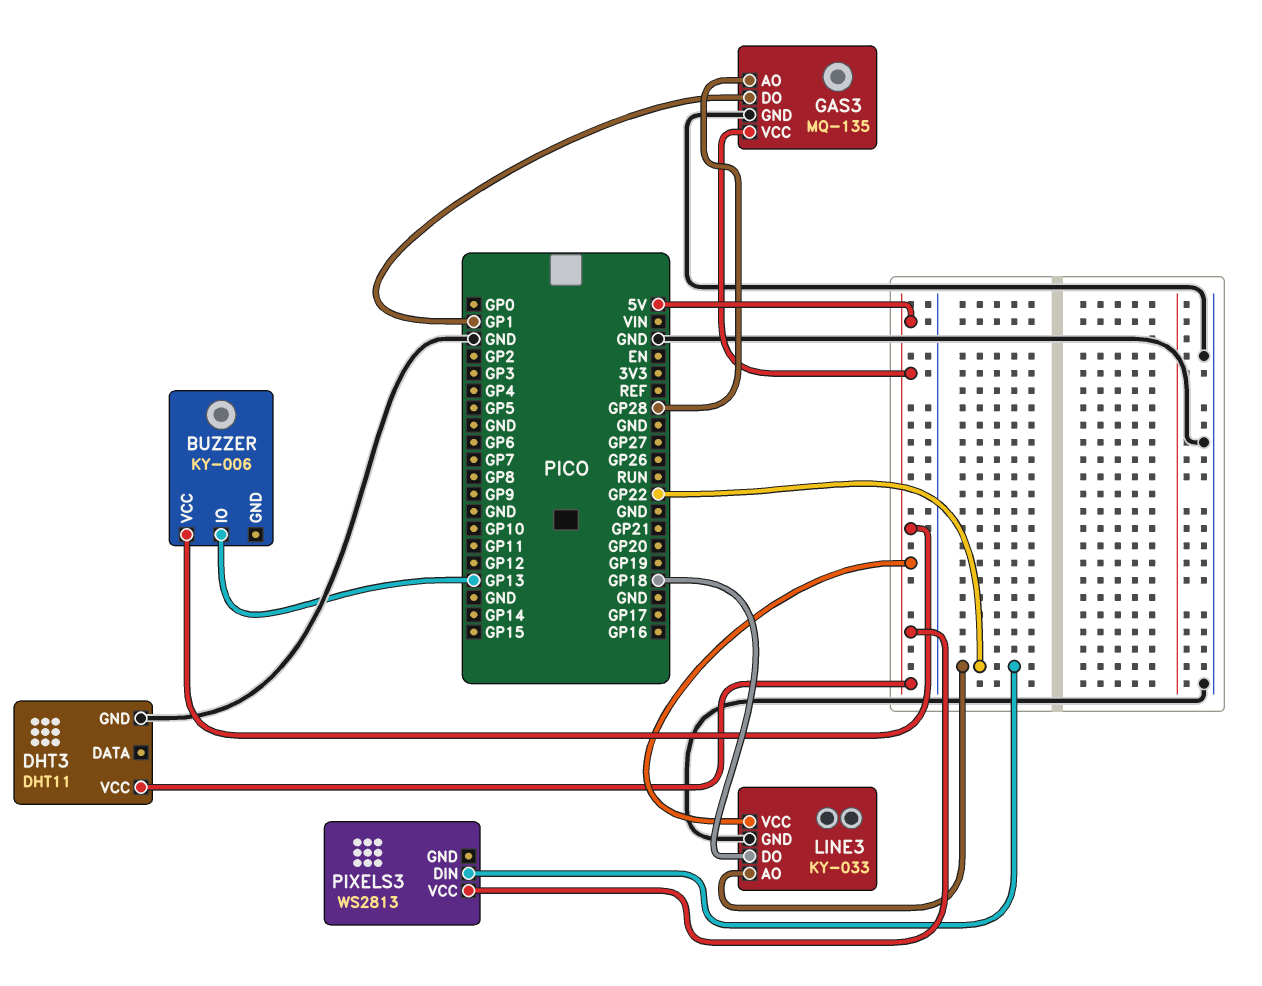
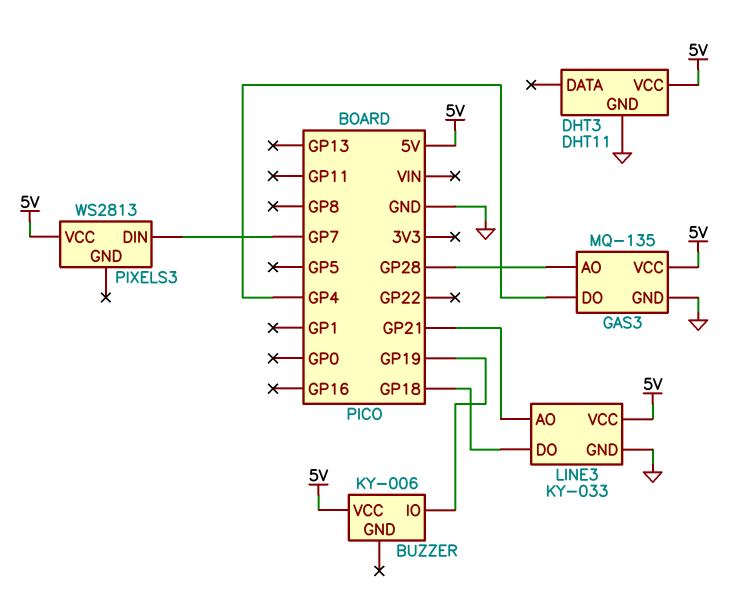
BUZZER pin IO: GP13 -> GP19
GAS3 pin DO: GP1 -> GP4
LINE3 pin AO: GP22 -> GP21
PIXELS3 pin DIN: GP22 -> GP7

